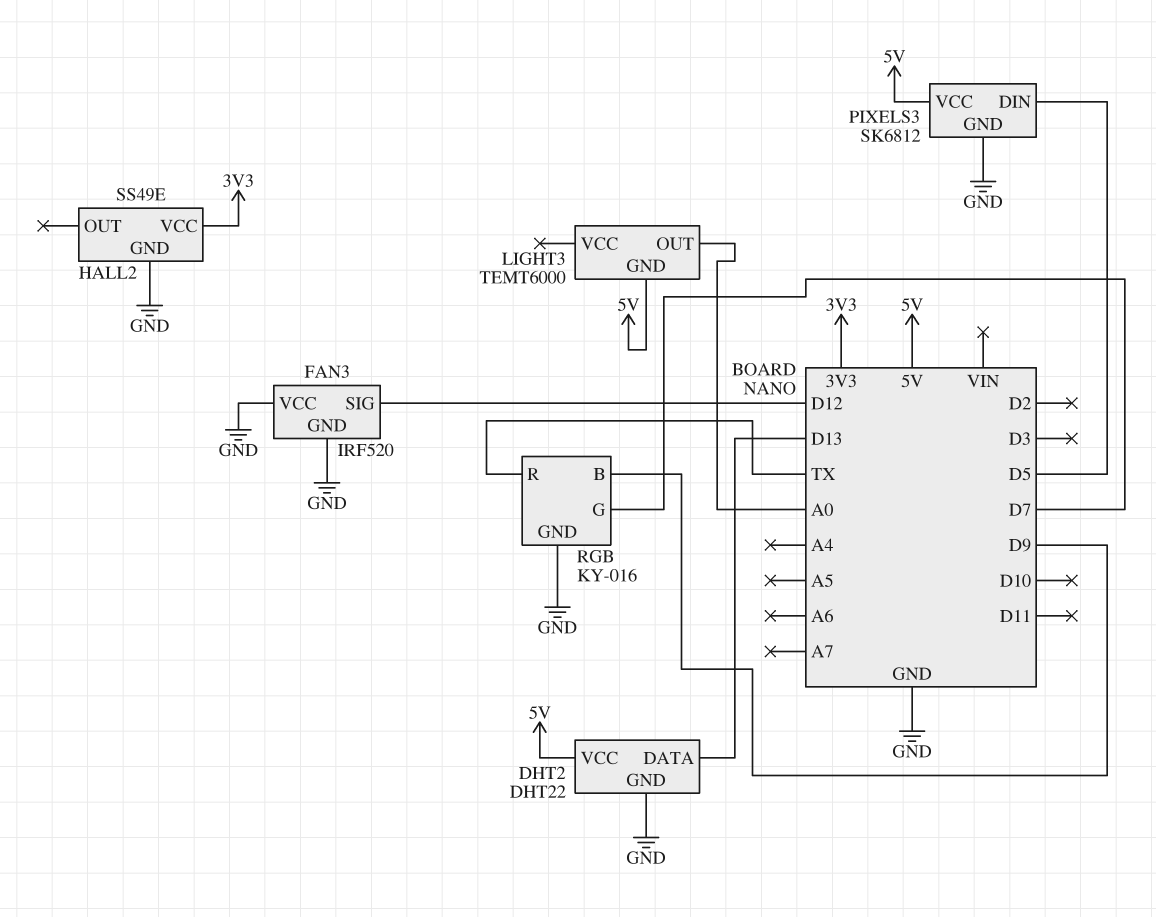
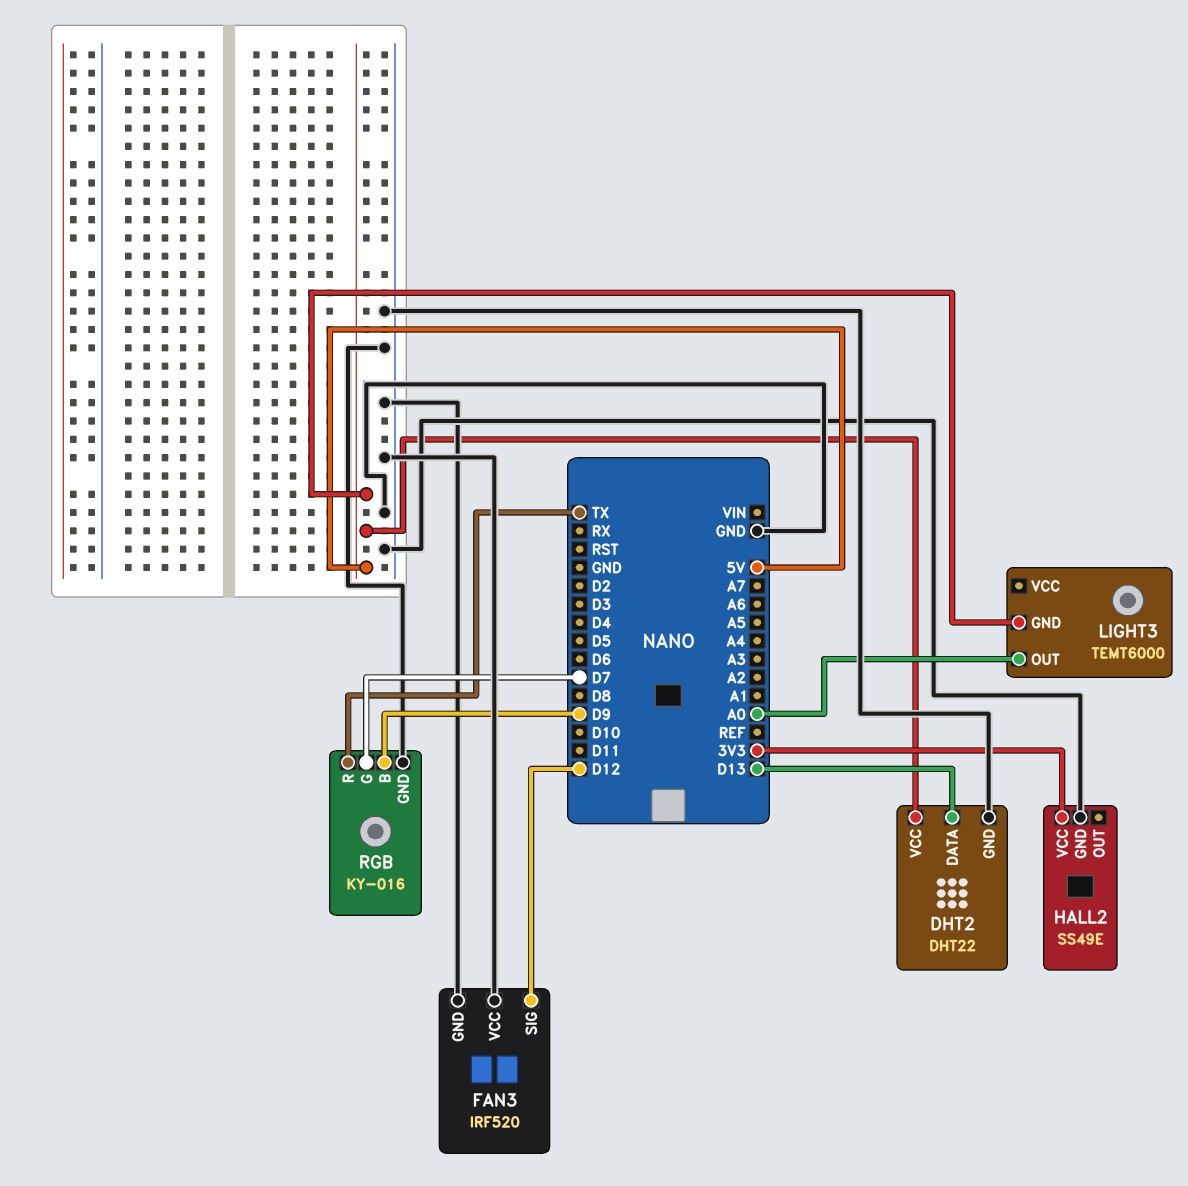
PIXELS3: SK6812 -> none
PIXELS3 pin DIN: D5 -> none
PIXELS3 pin GND: GND -> none
PIXELS3 pin VCC: 5V -> none

